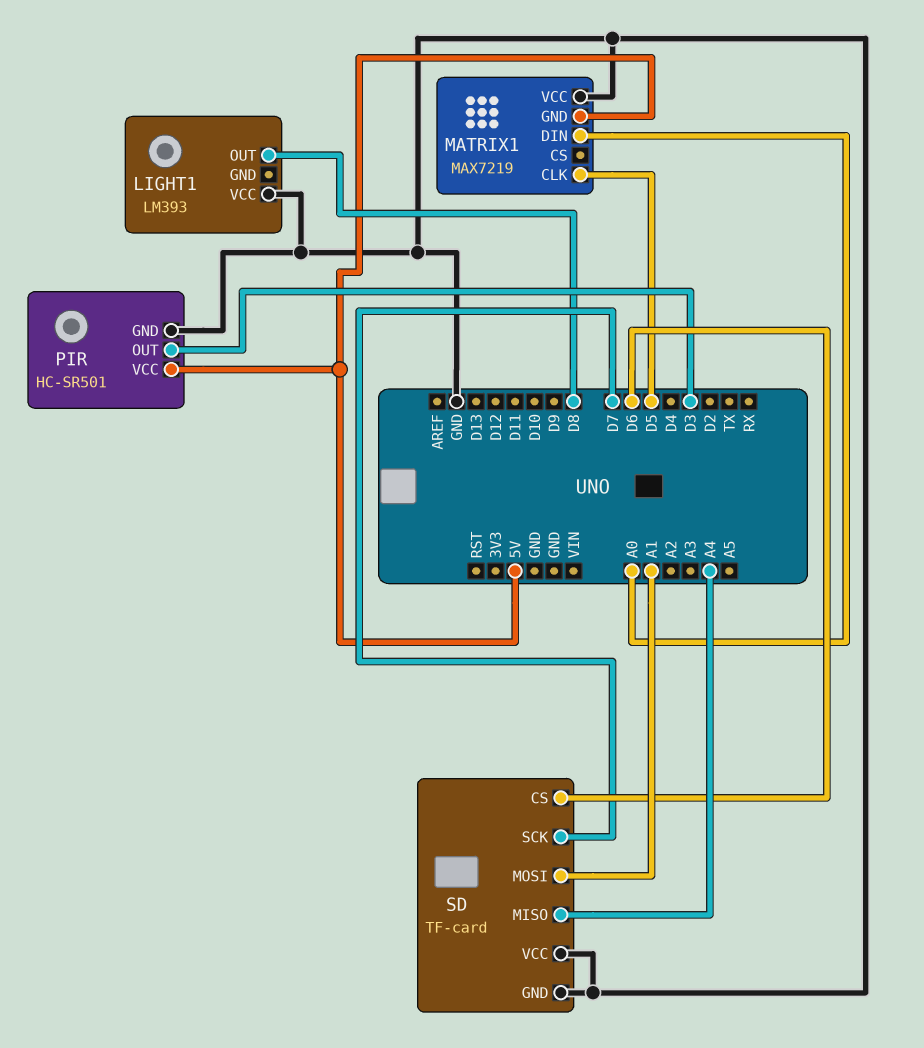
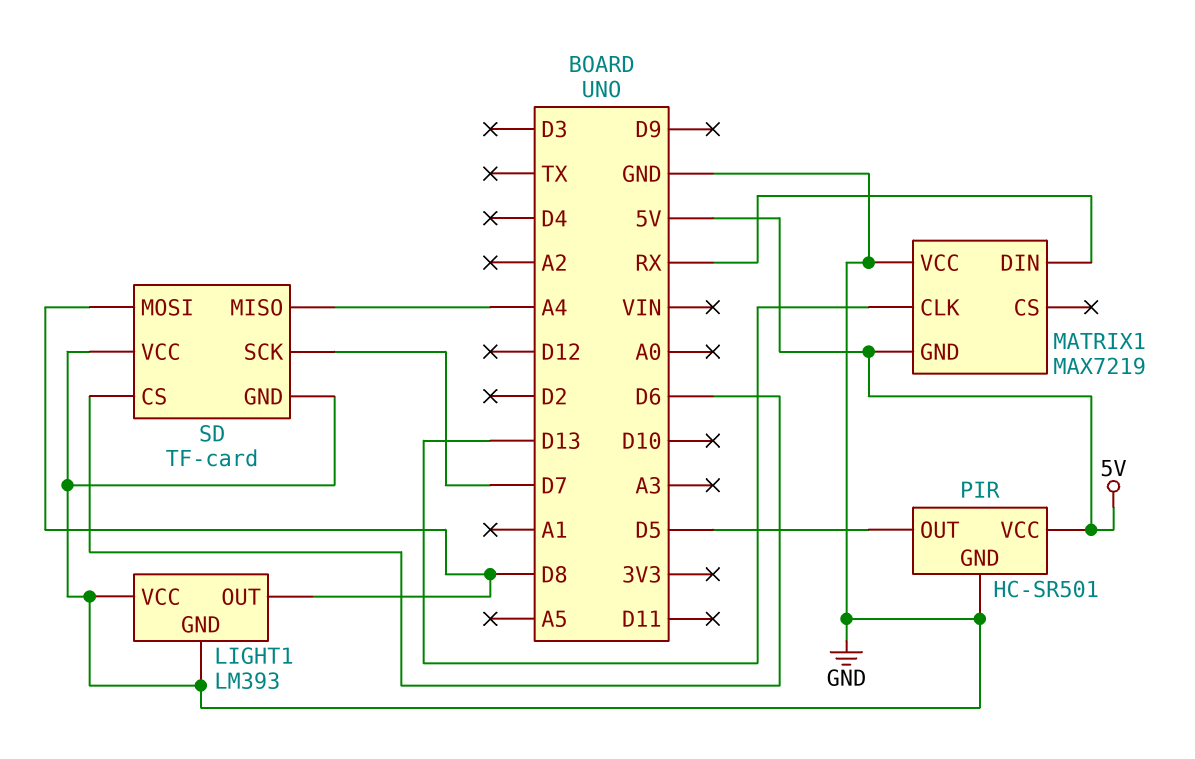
LIGHT1 pin GND: none -> GND
MATRIX1 pin CLK: D5 -> D13
MATRIX1 pin DIN: A0 -> RX
PIR pin OUT: D3 -> D5
SD pin MOSI: A1 -> D8

